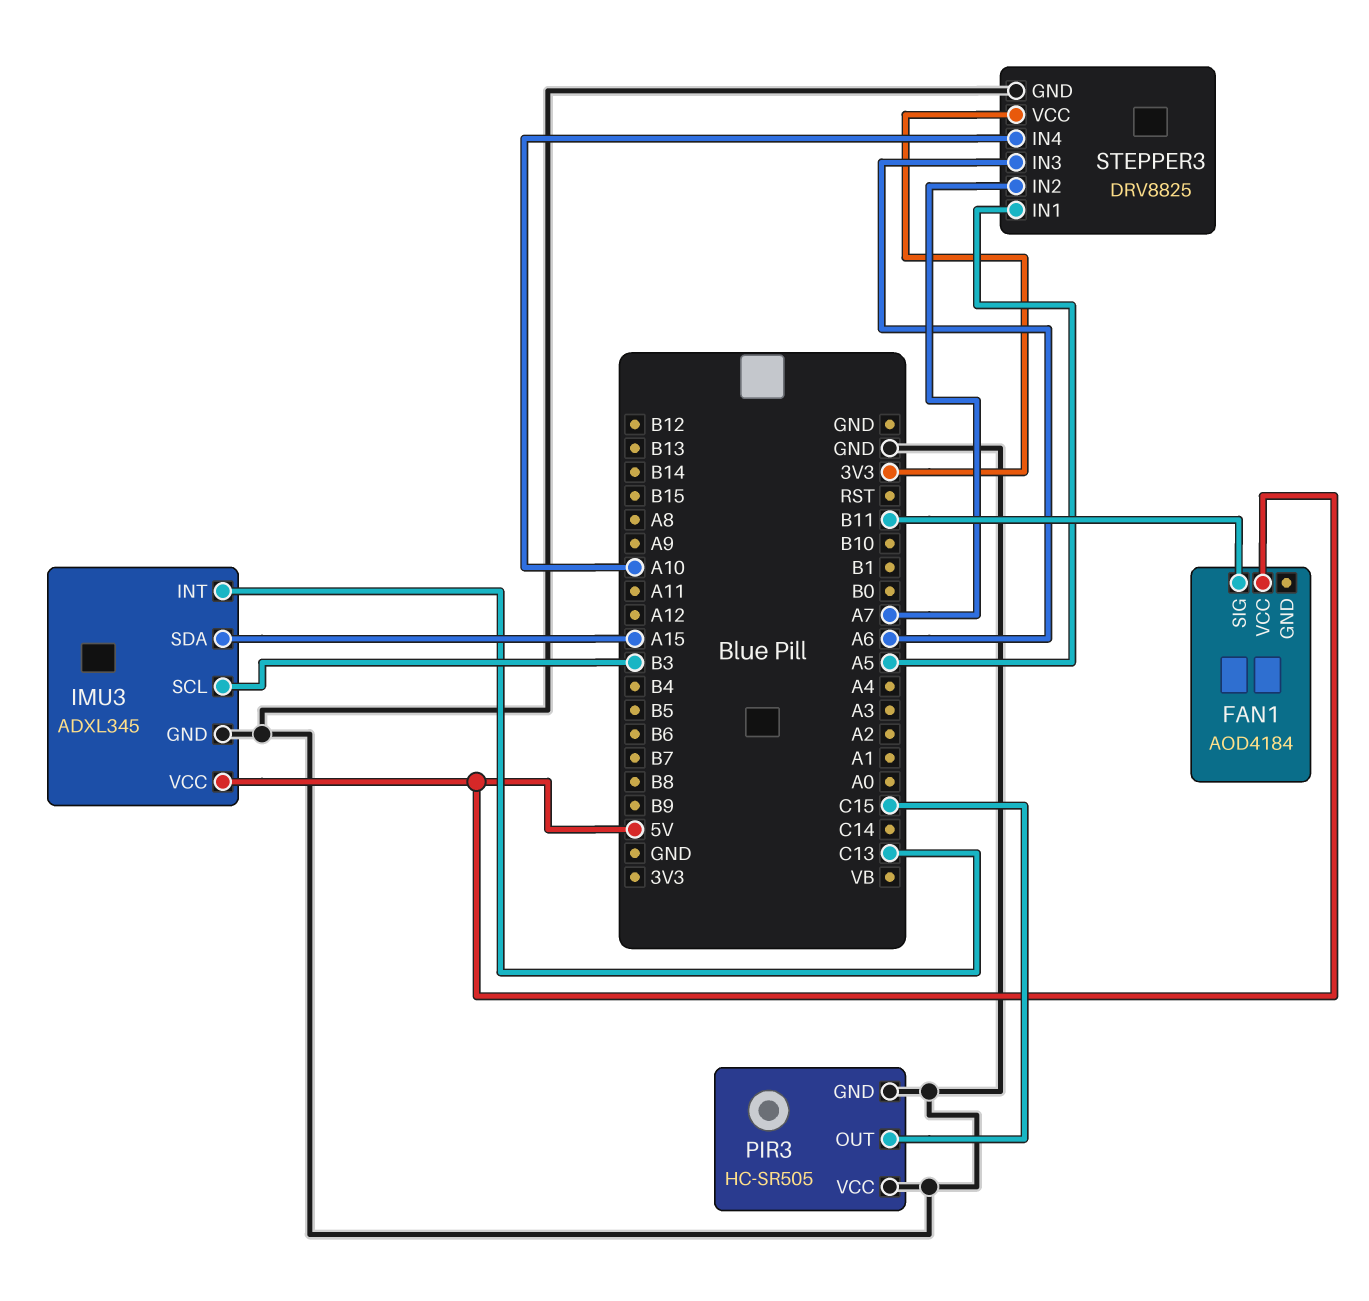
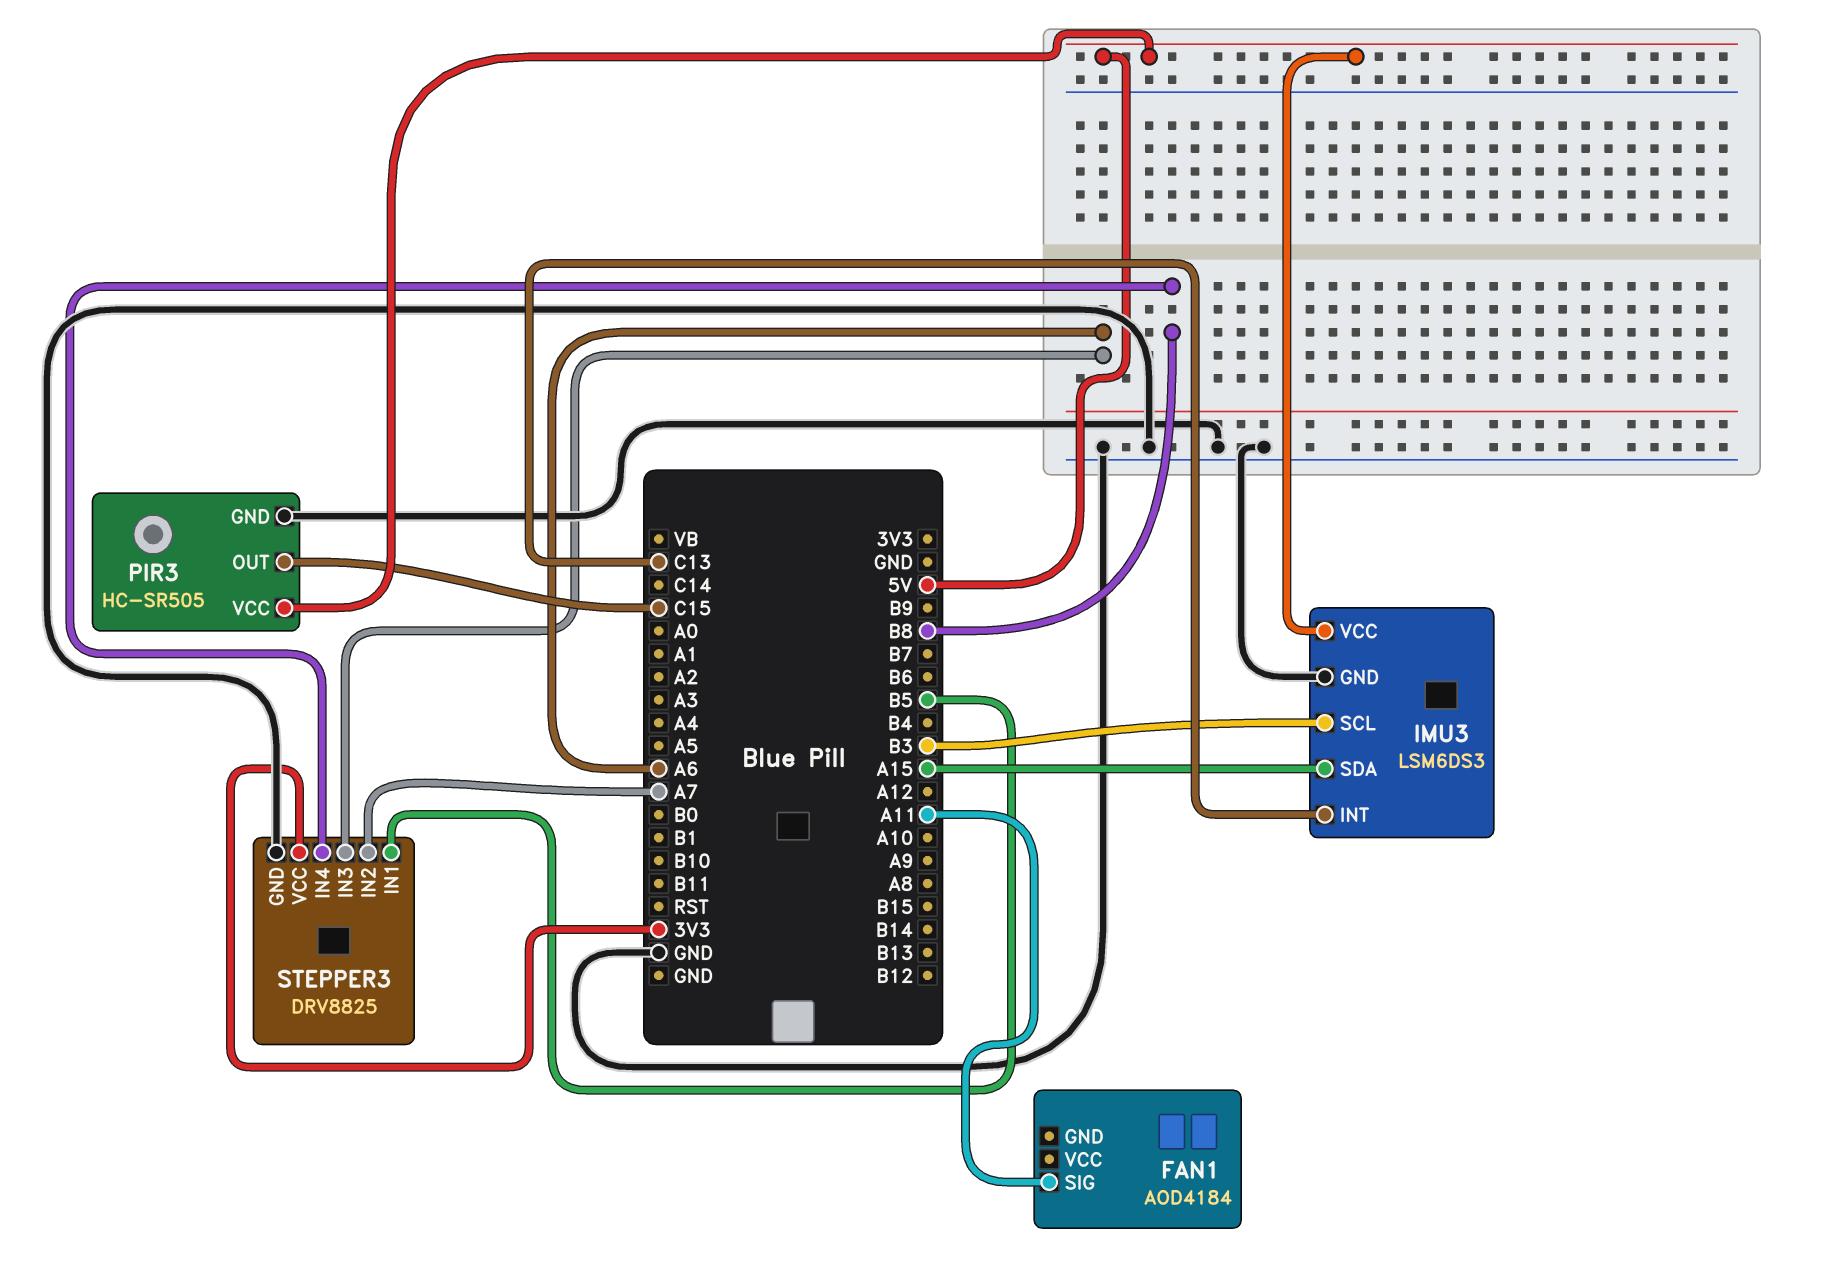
FAN1 pin SIG: B11 -> A11
FAN1 pin VCC: 5V -> none
IMU3: ADXL345 -> LSM6DS3
PIR3 pin VCC: GND -> 5V
STEPPER3 pin IN1: A5 -> B5
STEPPER3 pin IN4: A10 -> B8

